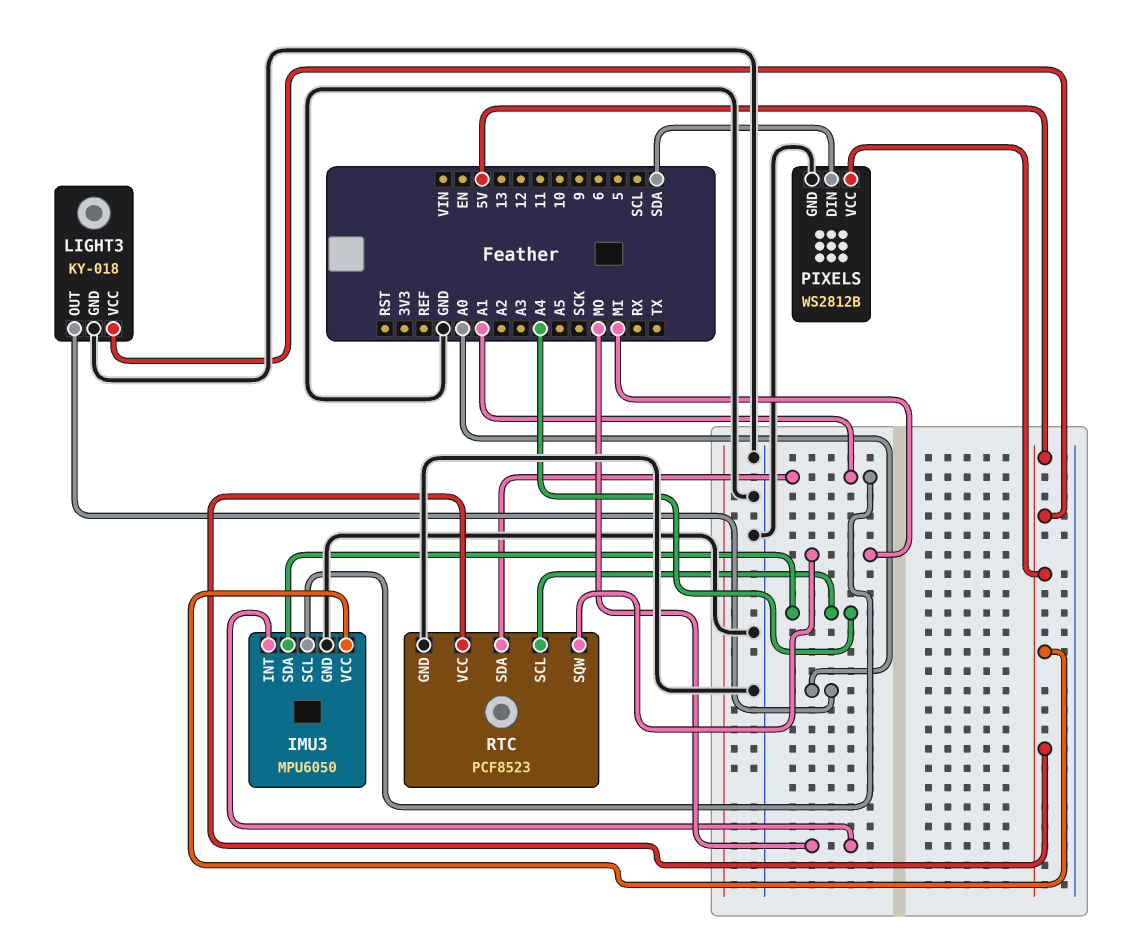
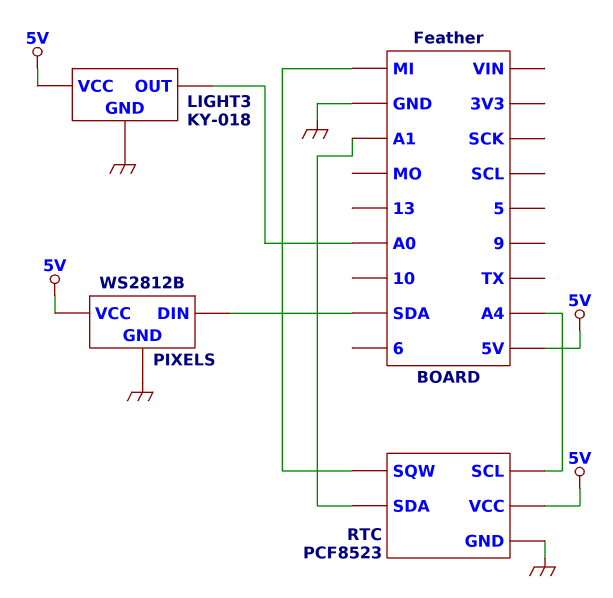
IMU3: MPU6050 -> none
IMU3 pin GND: GND -> none
IMU3 pin INT: MO -> none
IMU3 pin SCL: A1 -> none
IMU3 pin SDA: A4 -> none
IMU3 pin VCC: 5V -> none

